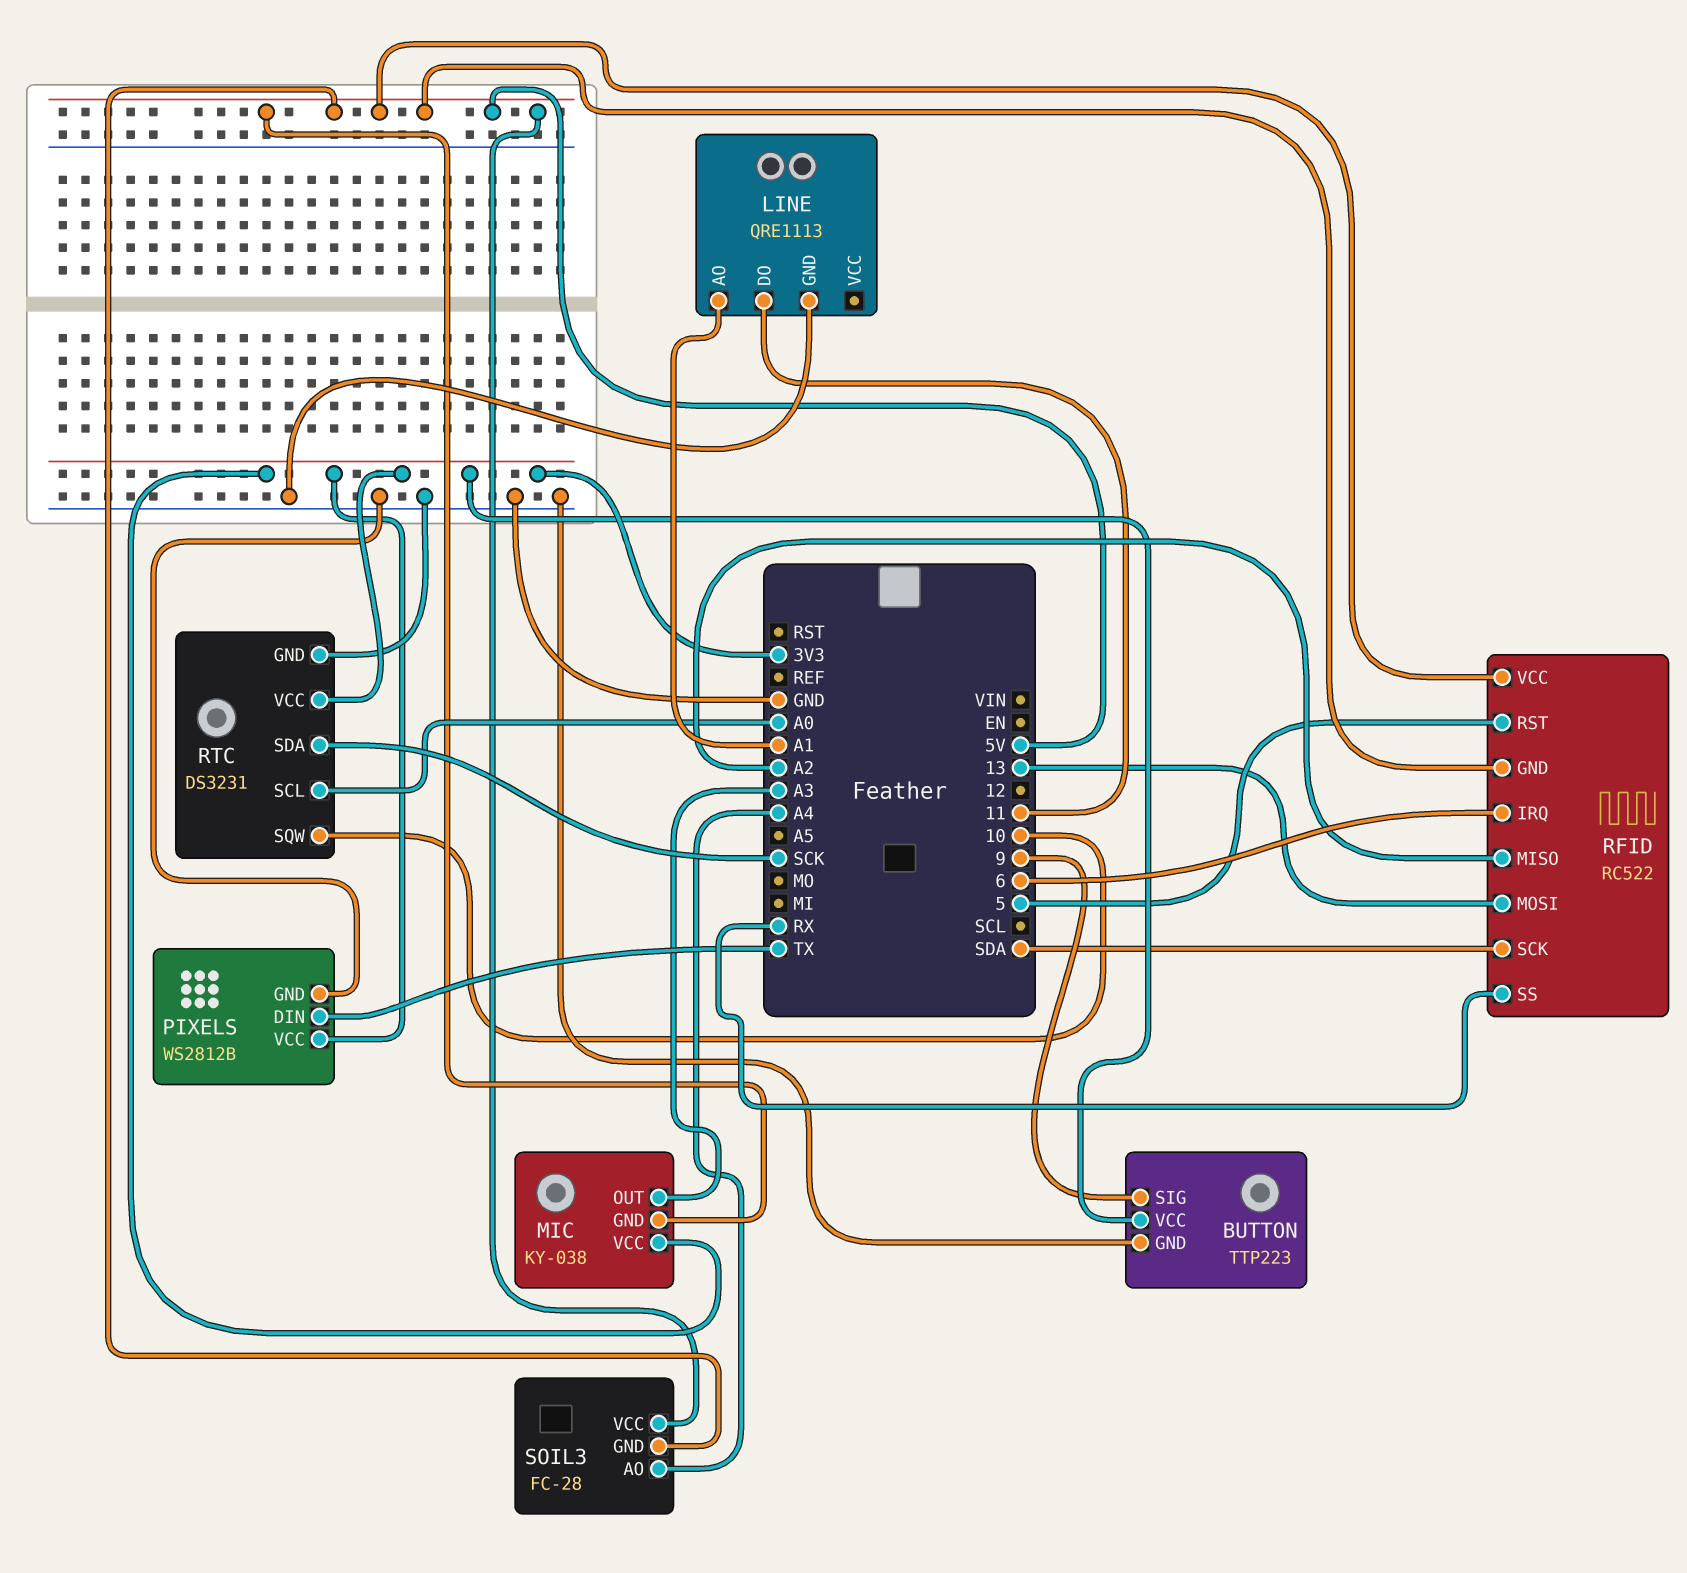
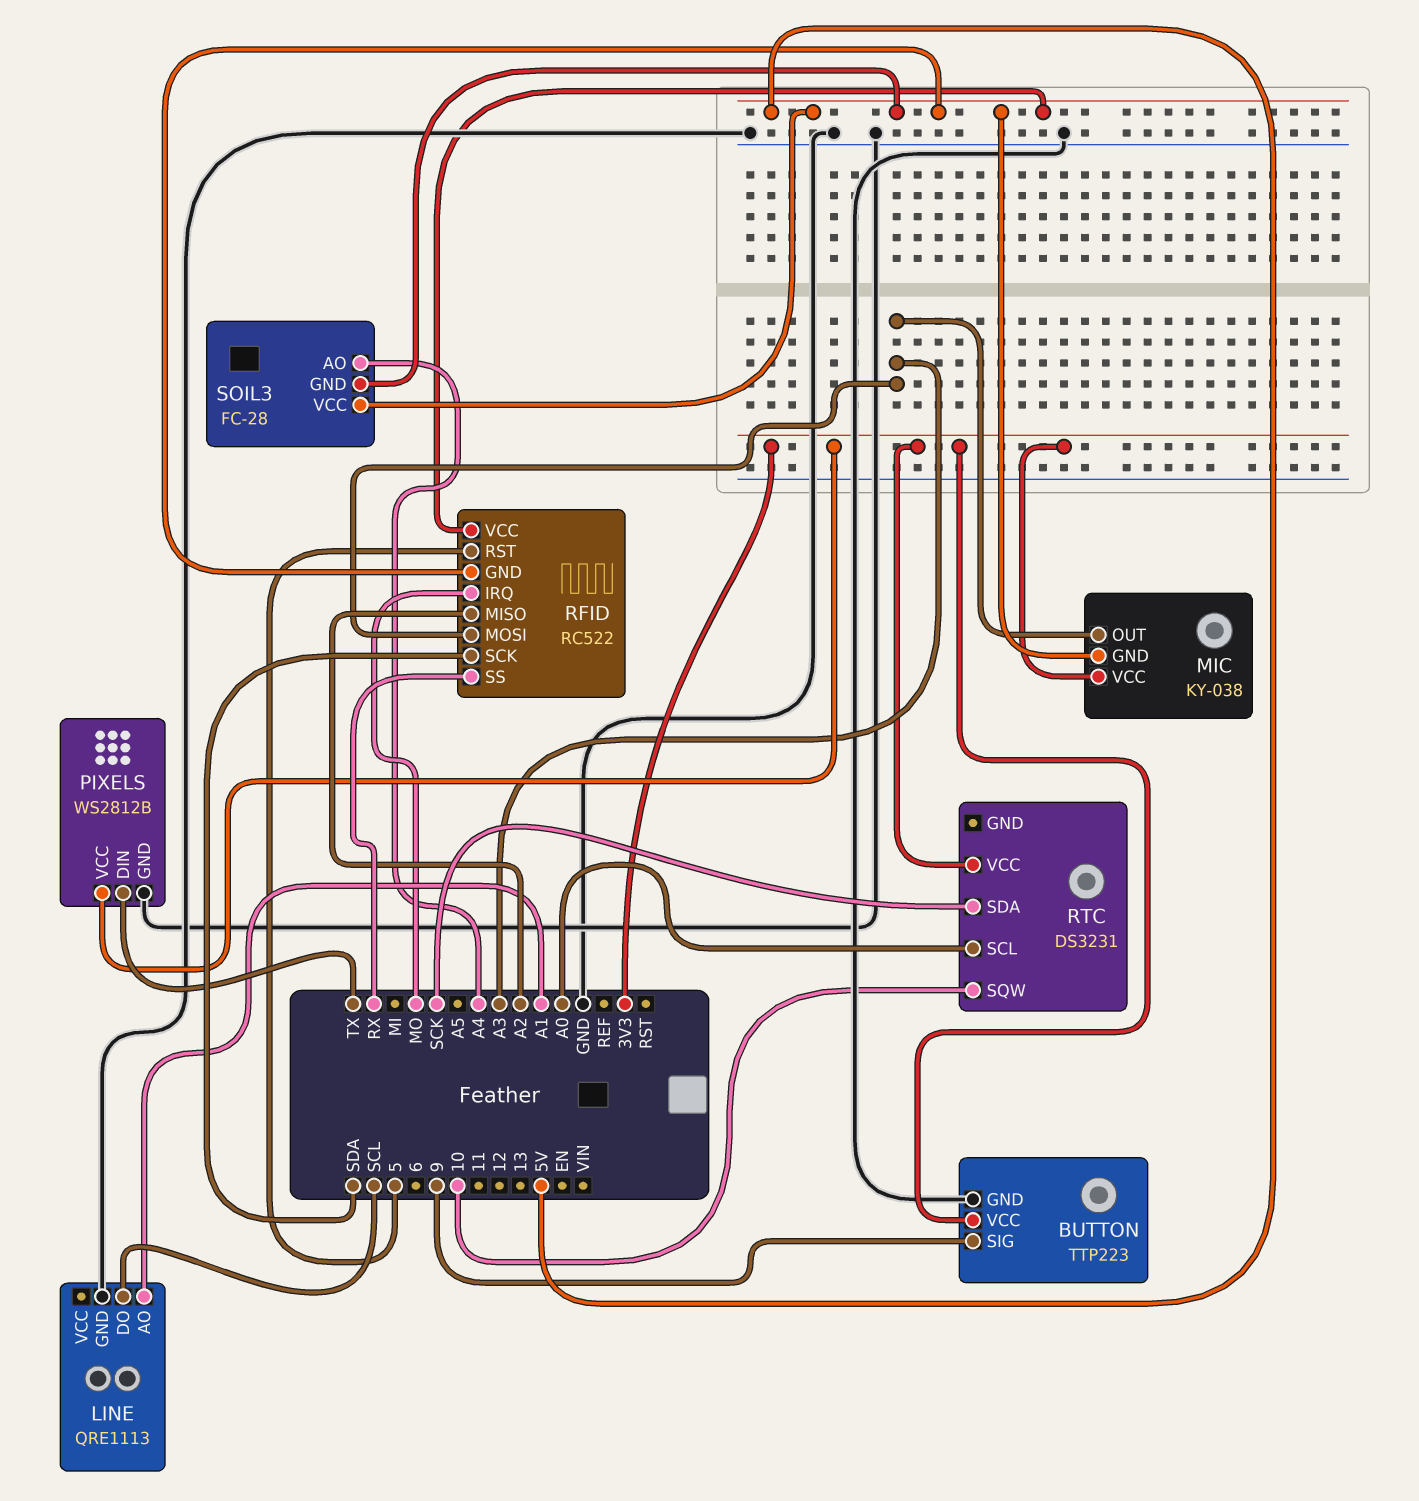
LINE pin DO: 11 -> SCL
RFID pin IRQ: 6 -> MO
RFID pin MOSI: 13 -> A3
RTC pin GND: GND -> none

